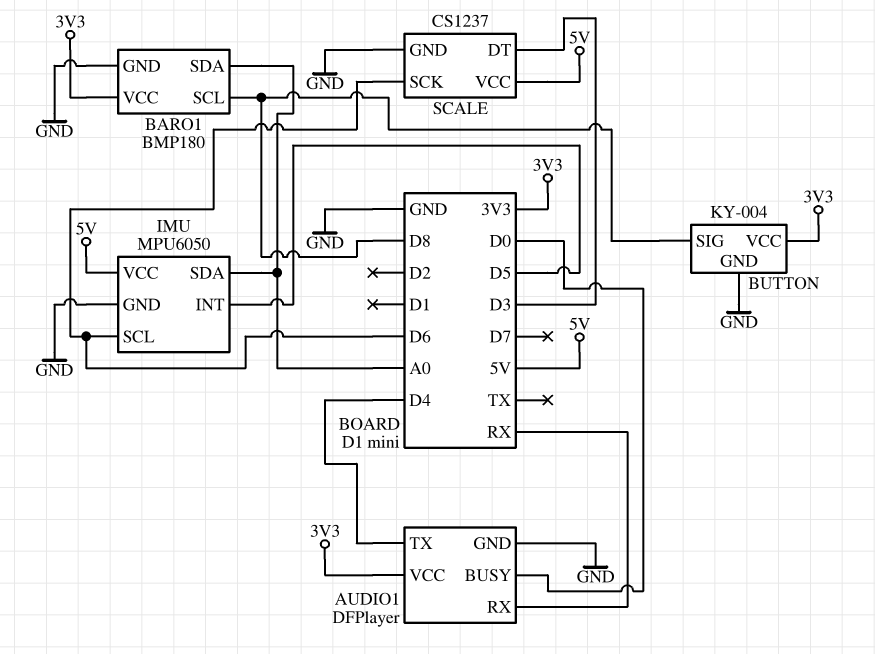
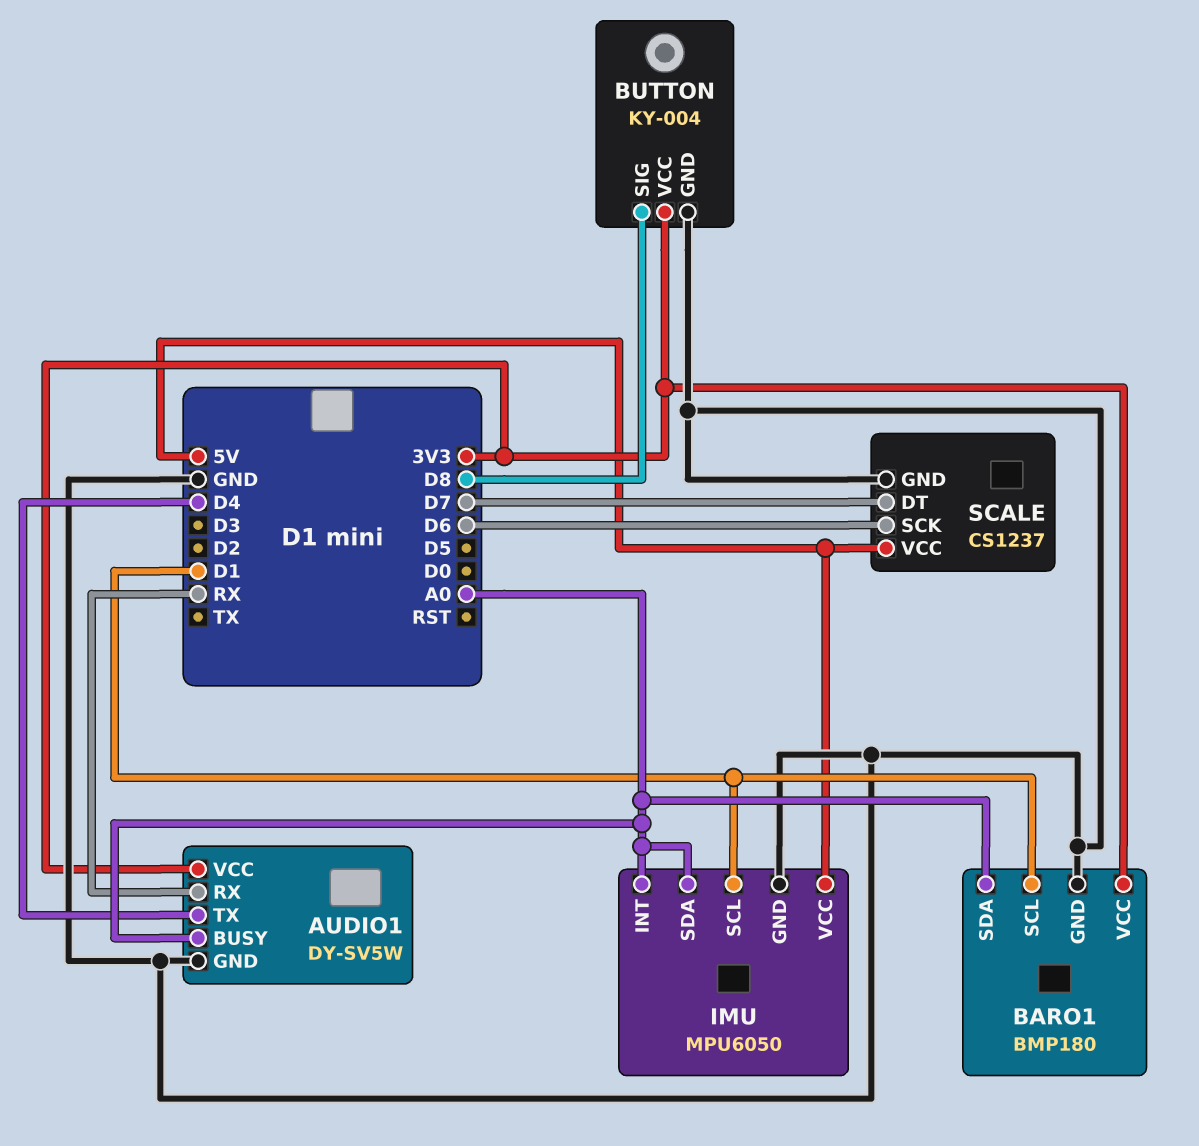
AUDIO1: DFPlayer -> DY-SV5W
AUDIO1 pin BUSY: D0 -> A0
BARO1 pin SCL: D8 -> D1
IMU pin INT: D5 -> A0
IMU pin SCL: D6 -> D1
SCALE pin DT: D3 -> D7

